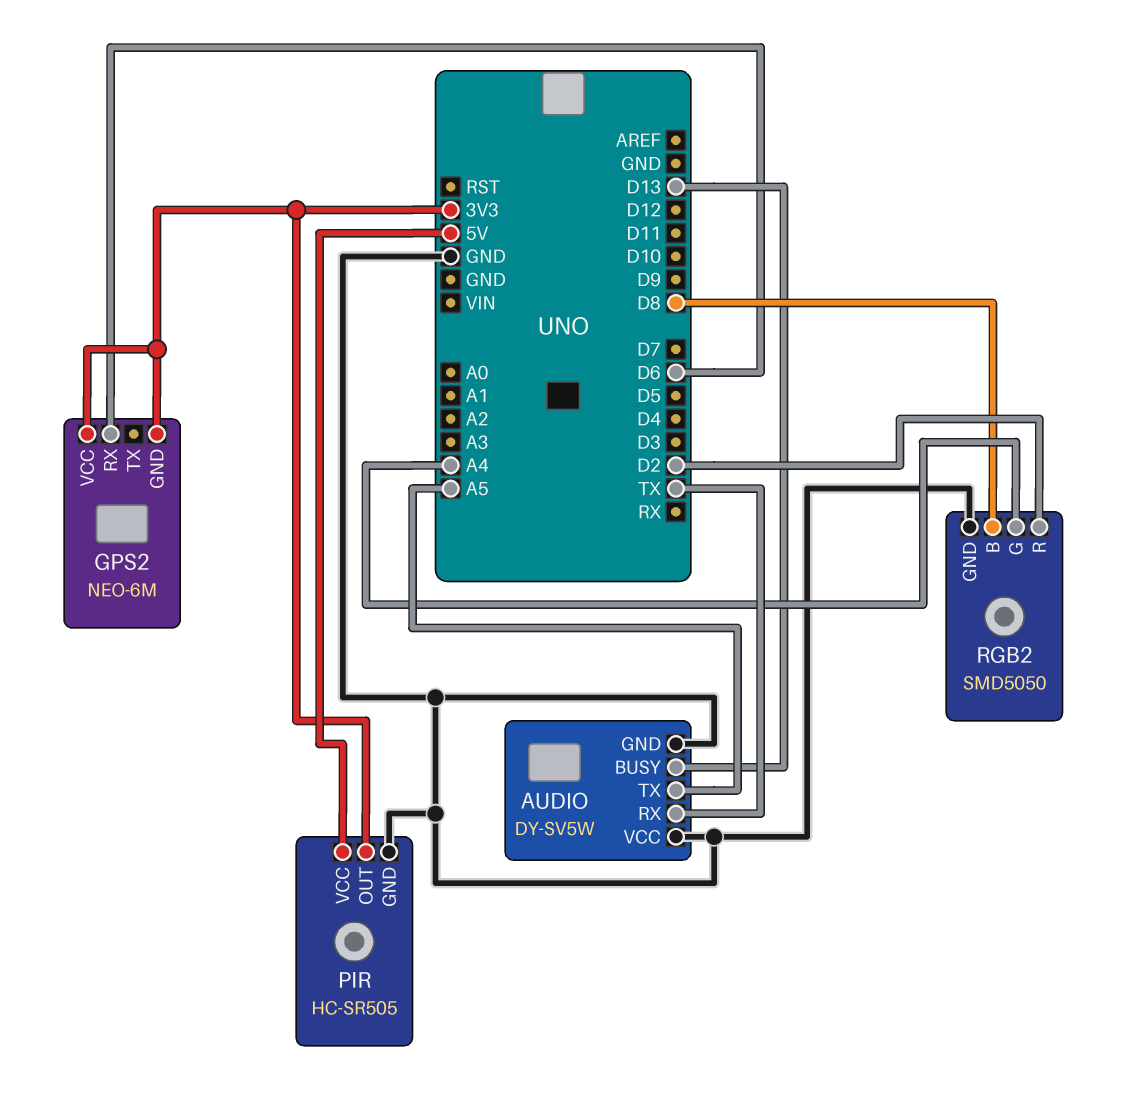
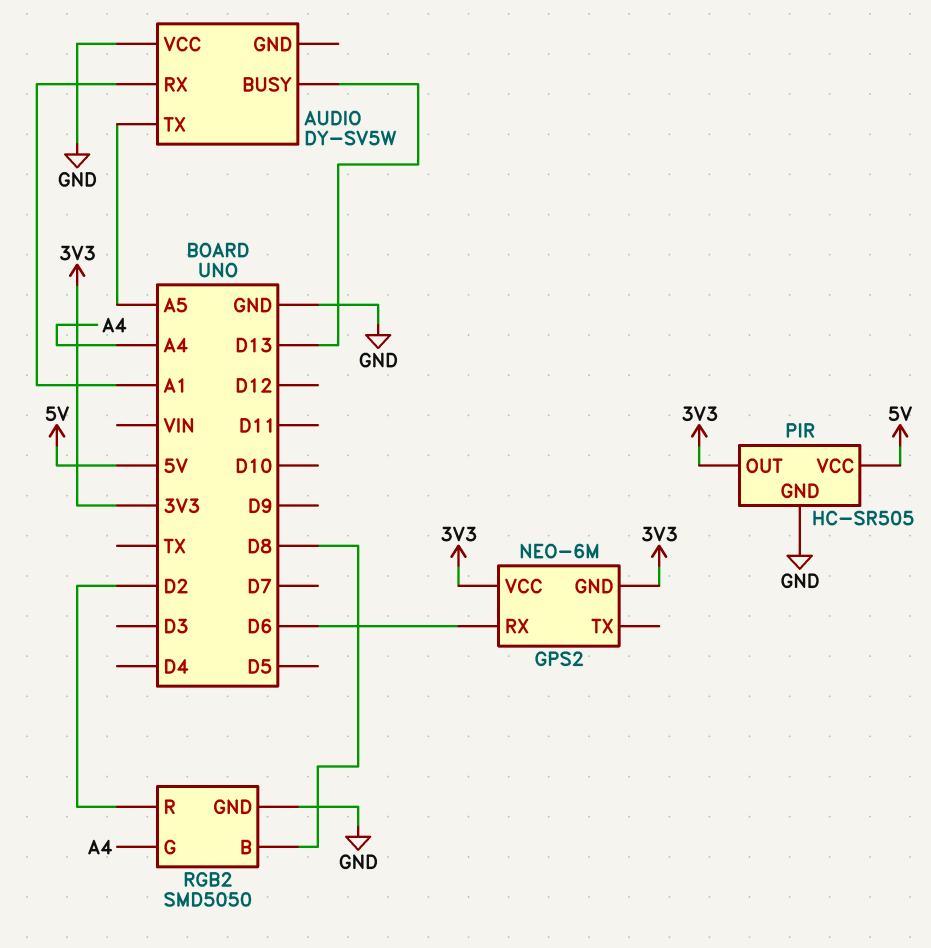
AUDIO pin GND: GND -> none
AUDIO pin RX: TX -> A1

